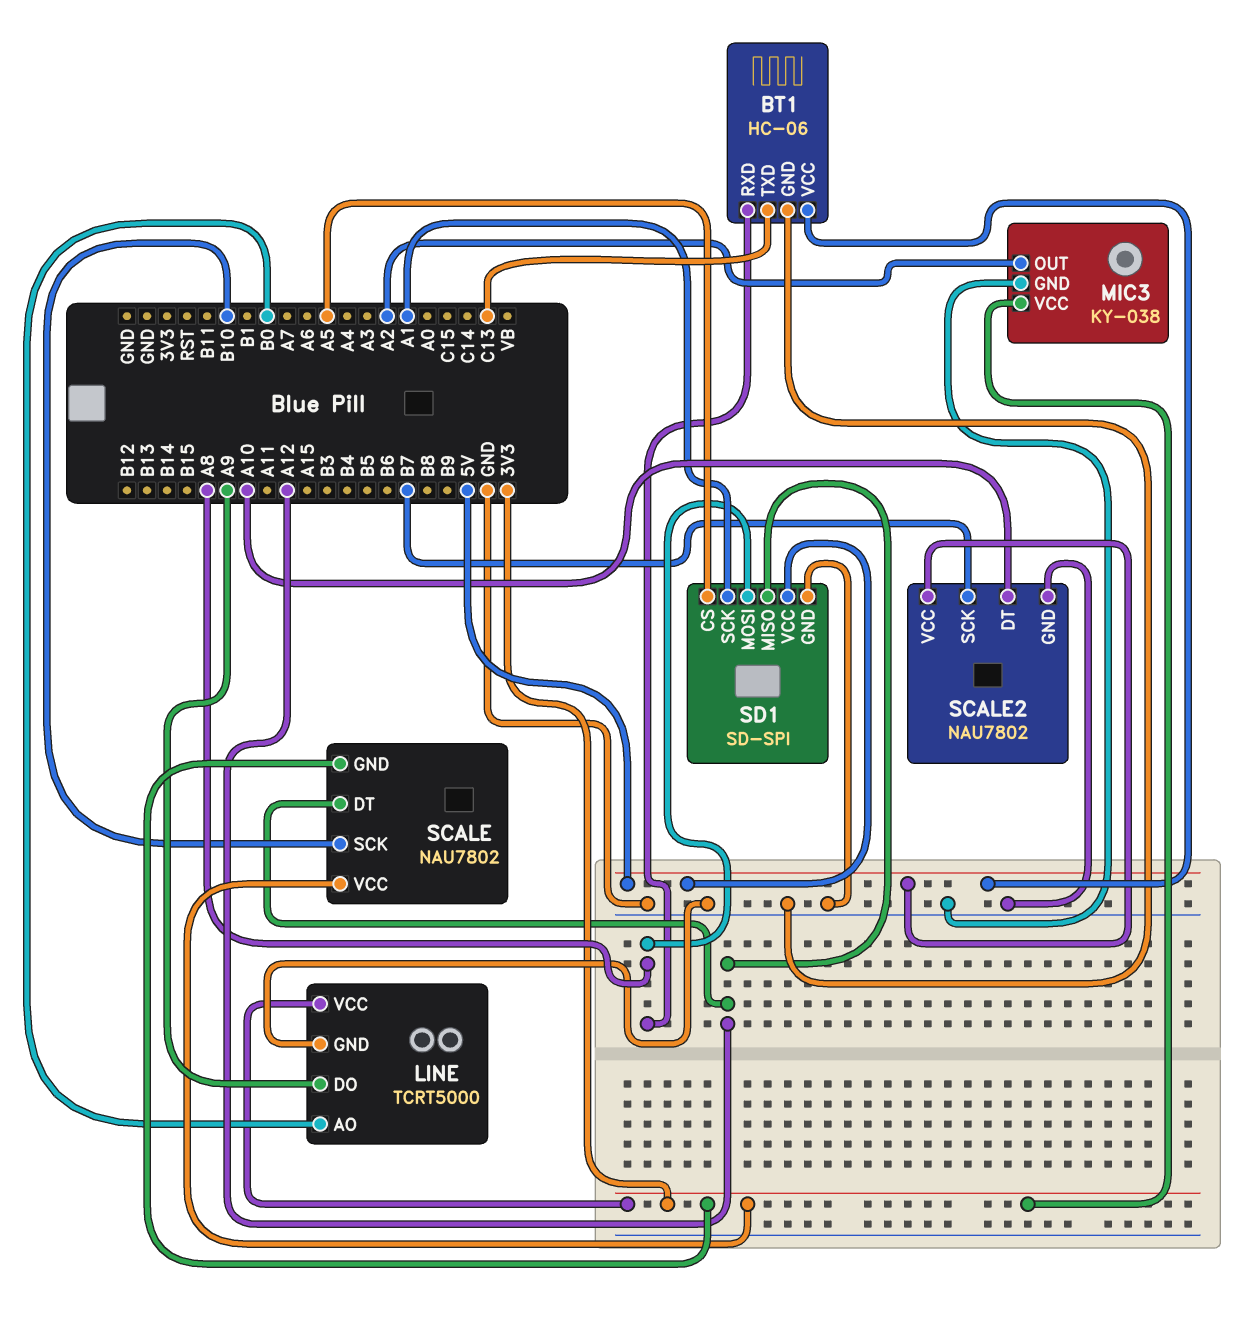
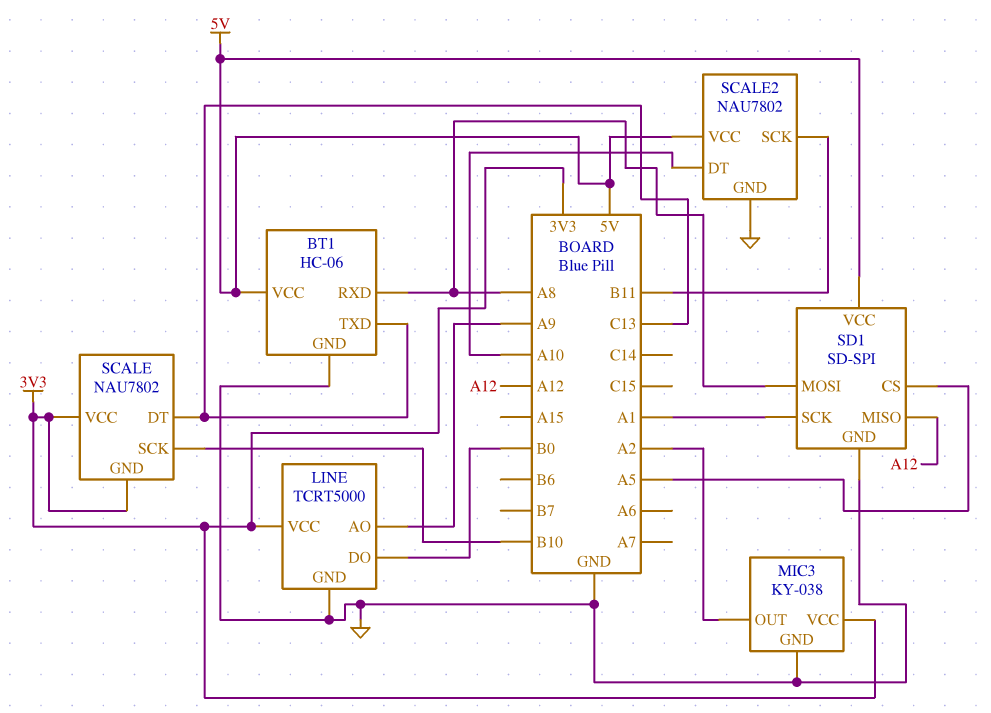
LINE pin AO: B0 -> A9
LINE pin DO: A9 -> B0
SCALE pin DT: A12 -> C13
SCALE2 pin SCK: B7 -> B11

